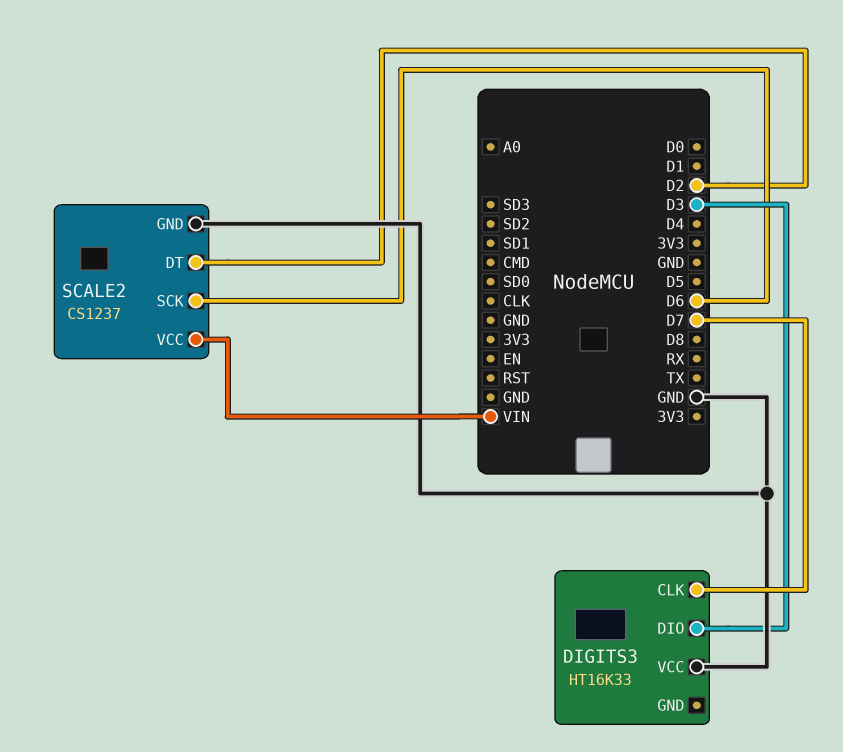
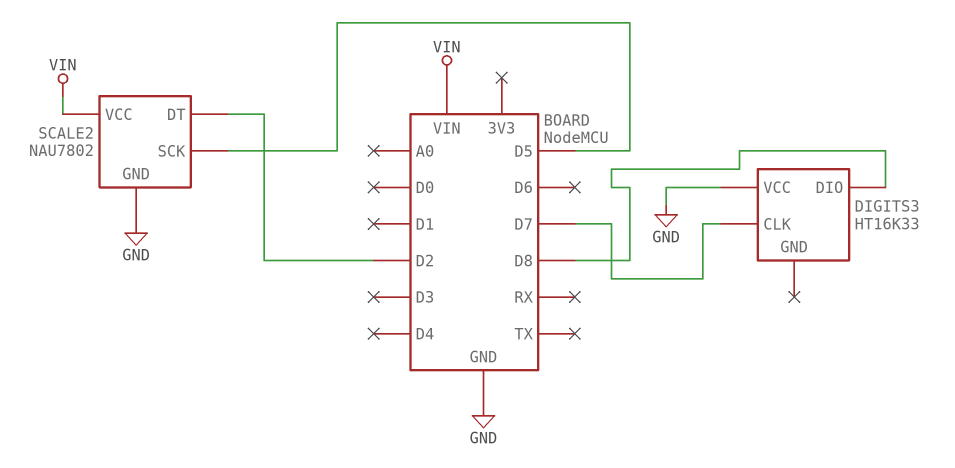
DIGITS3 pin DIO: D3 -> D8
SCALE2: CS1237 -> NAU7802
SCALE2 pin SCK: D6 -> D5

